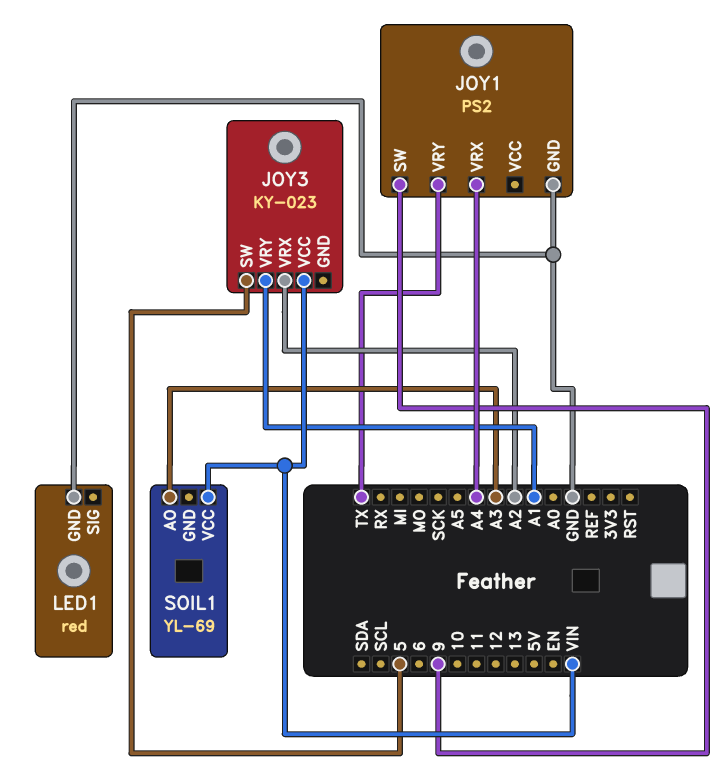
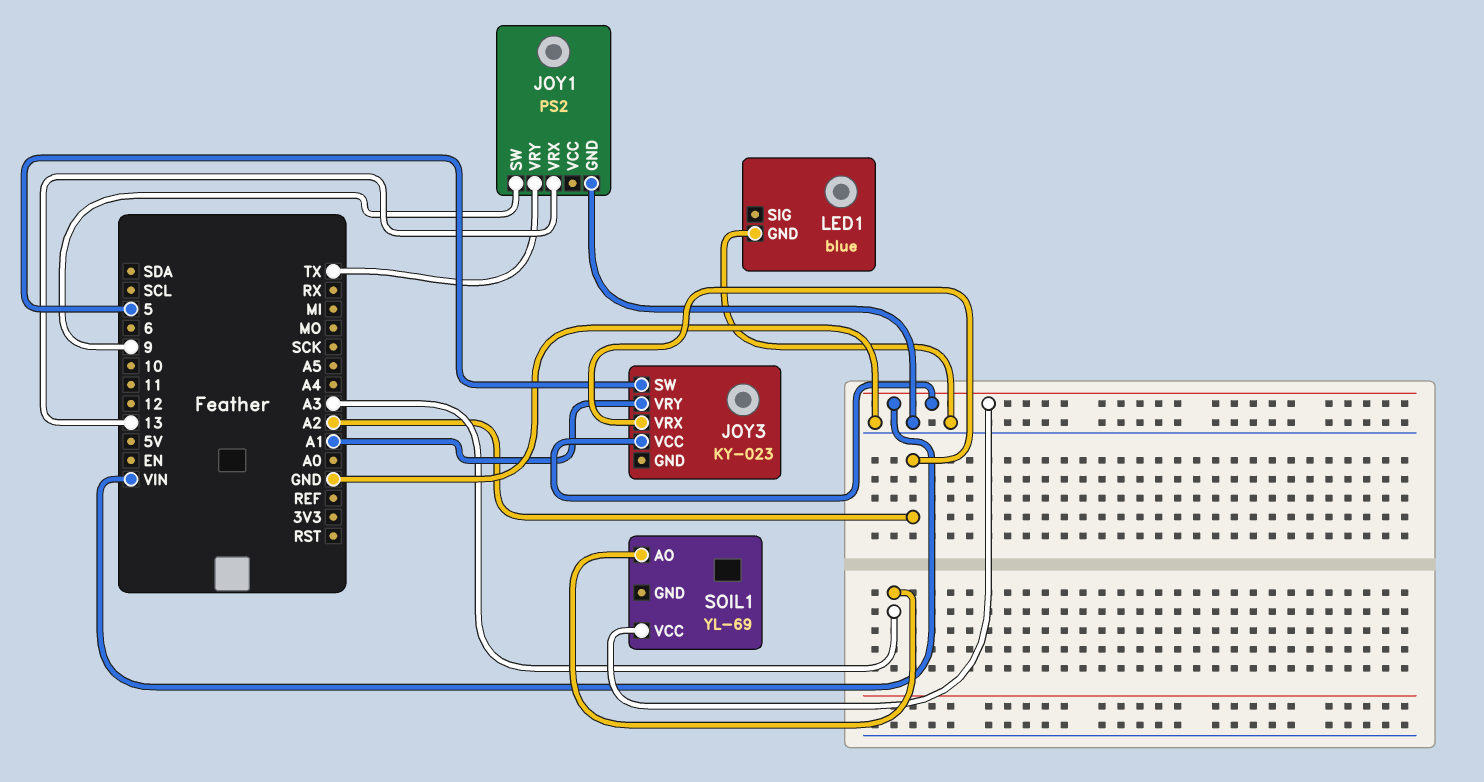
JOY1 pin VRX: A4 -> 13
LED1: red -> blue

